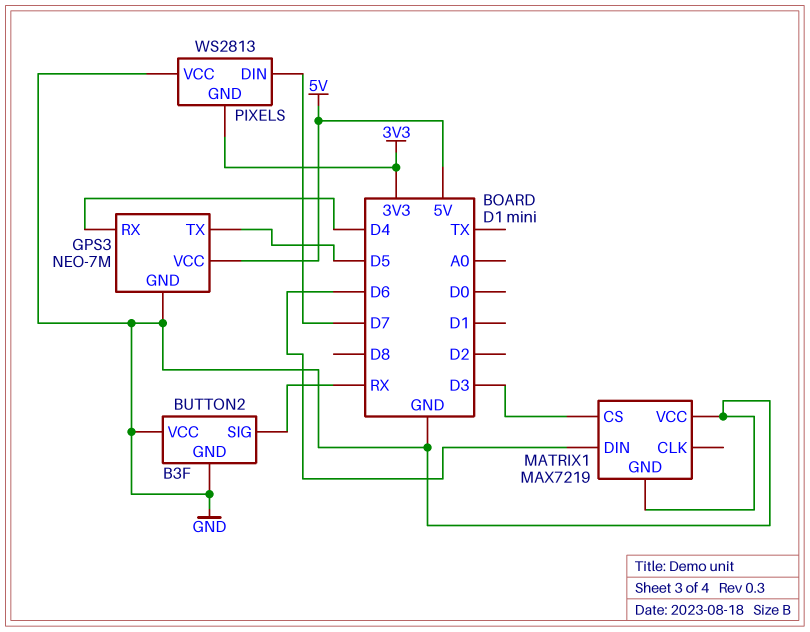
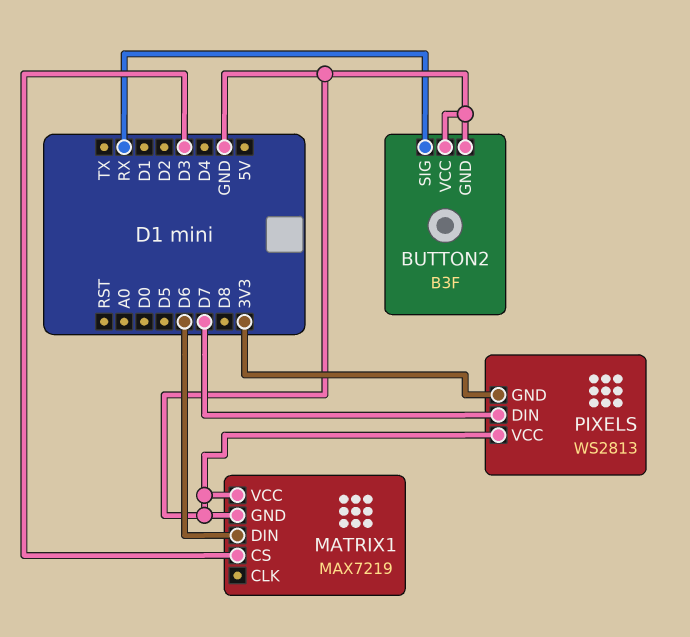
GPS3: NEO-7M -> none
GPS3 pin GND: GND -> none
GPS3 pin RX: D4 -> none
GPS3 pin TX: D5 -> none
GPS3 pin VCC: 5V -> none

